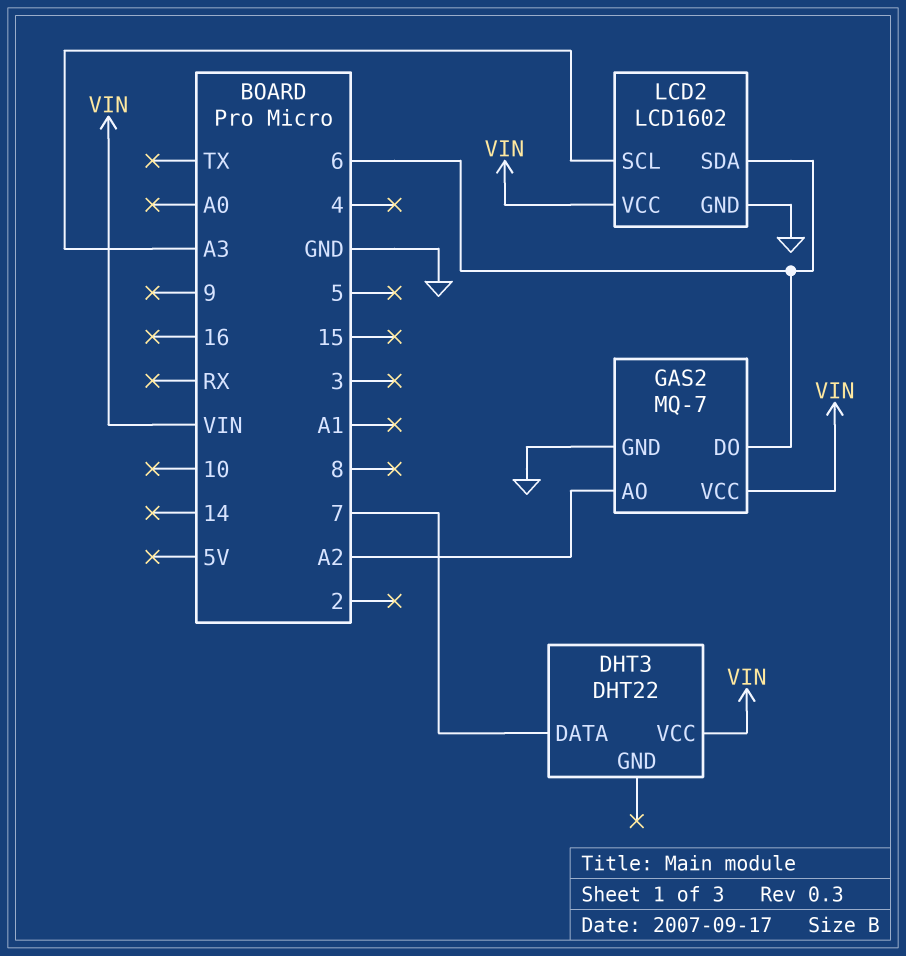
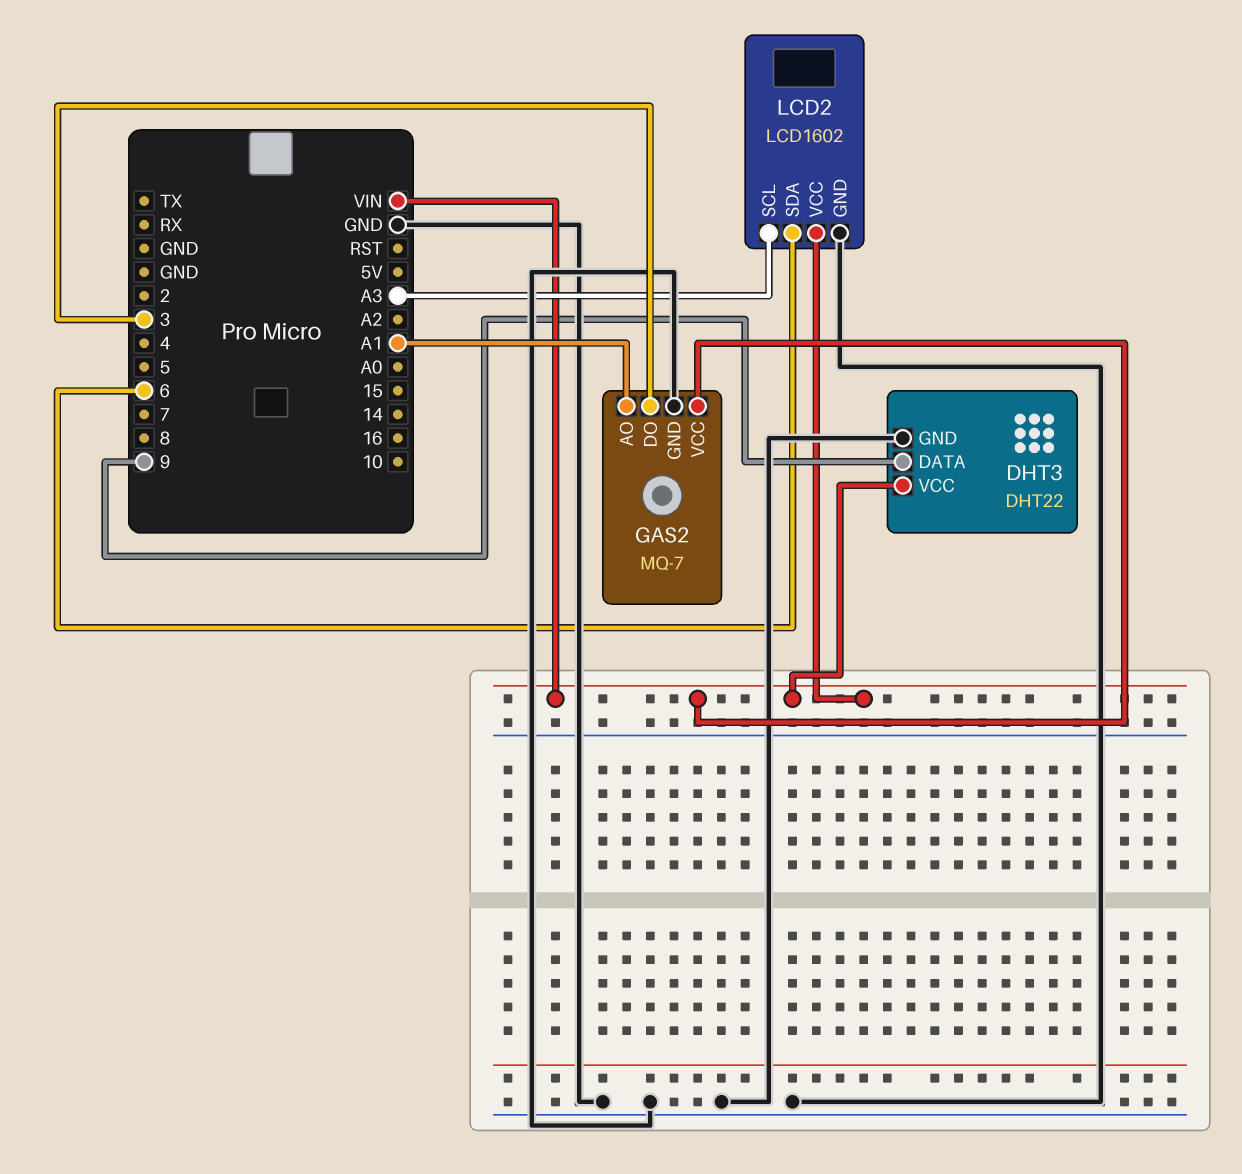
DHT3 pin DATA: 7 -> 9
DHT3 pin GND: none -> GND
GAS2 pin AO: A2 -> A1
GAS2 pin DO: 6 -> 3

